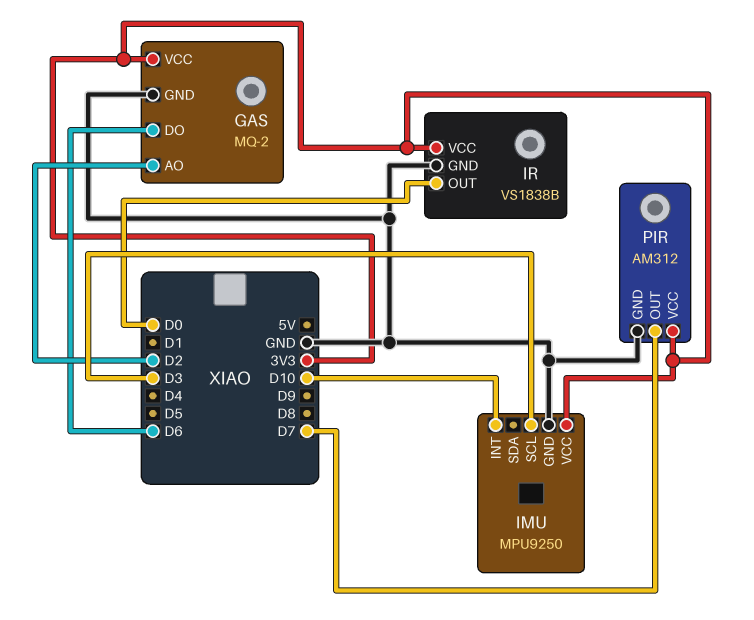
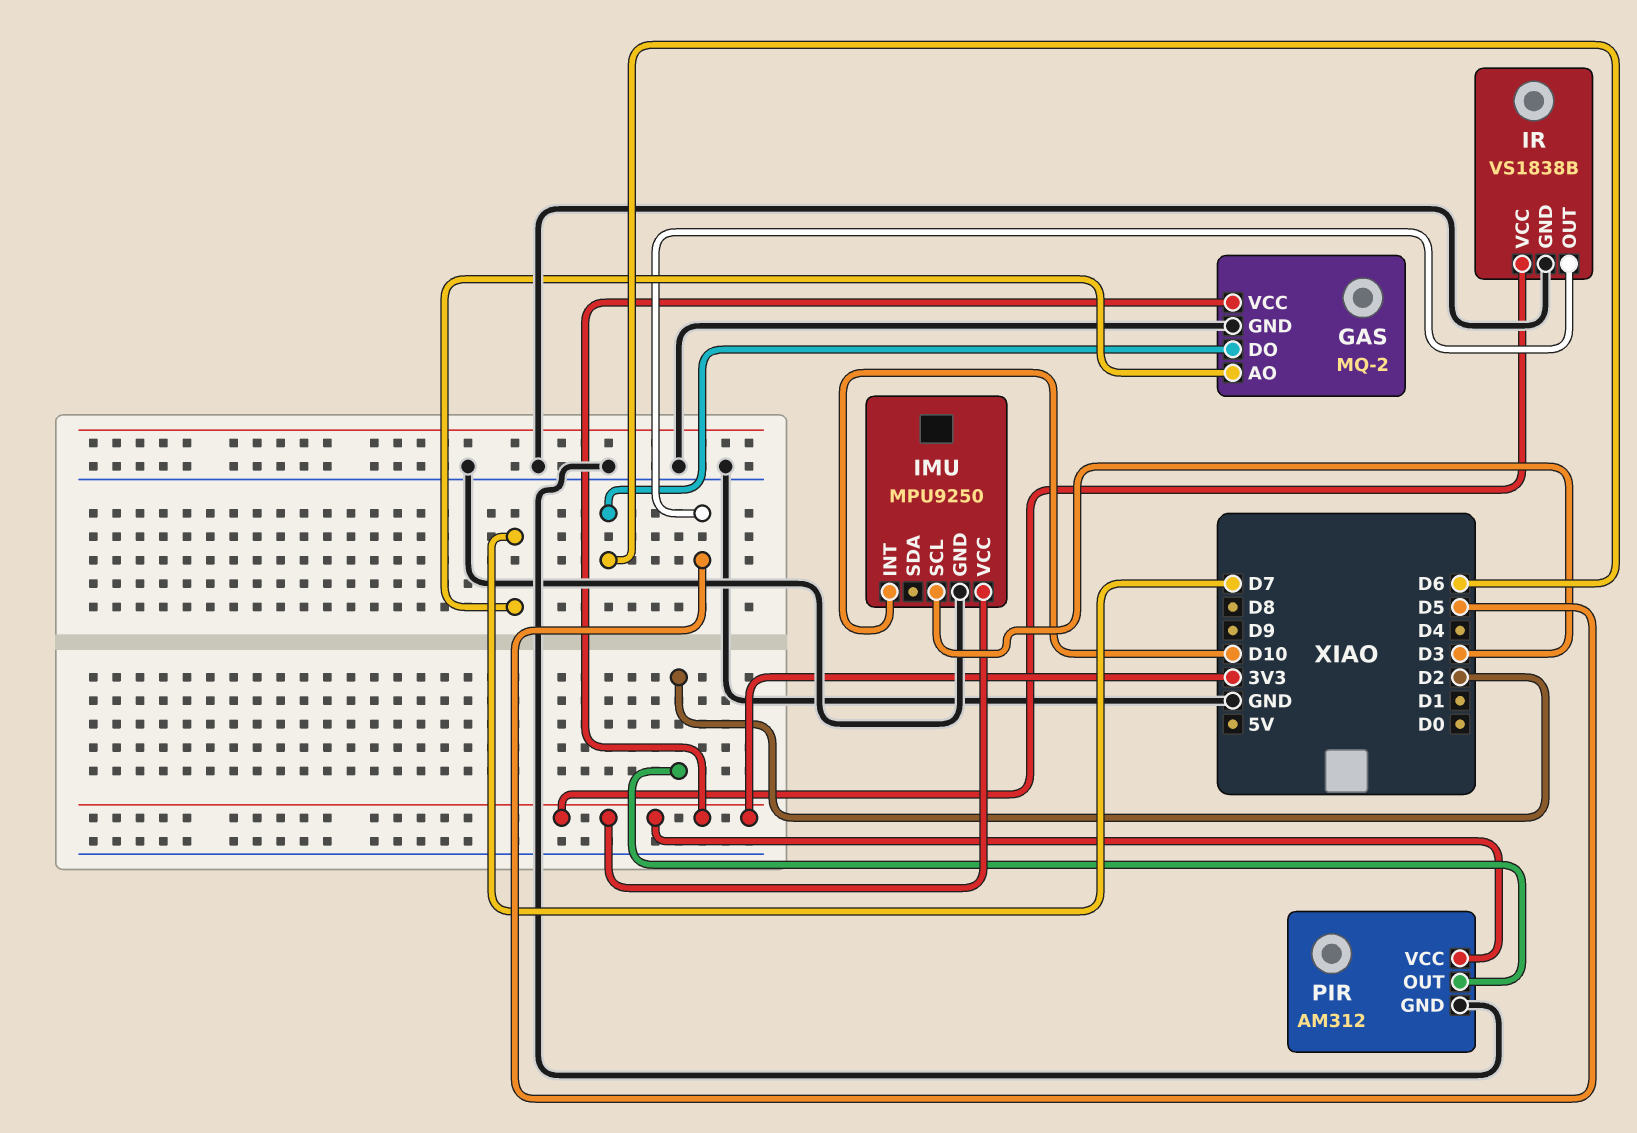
GAS pin AO: D2 -> D7
IR pin OUT: D0 -> D5
PIR pin OUT: D7 -> D2

